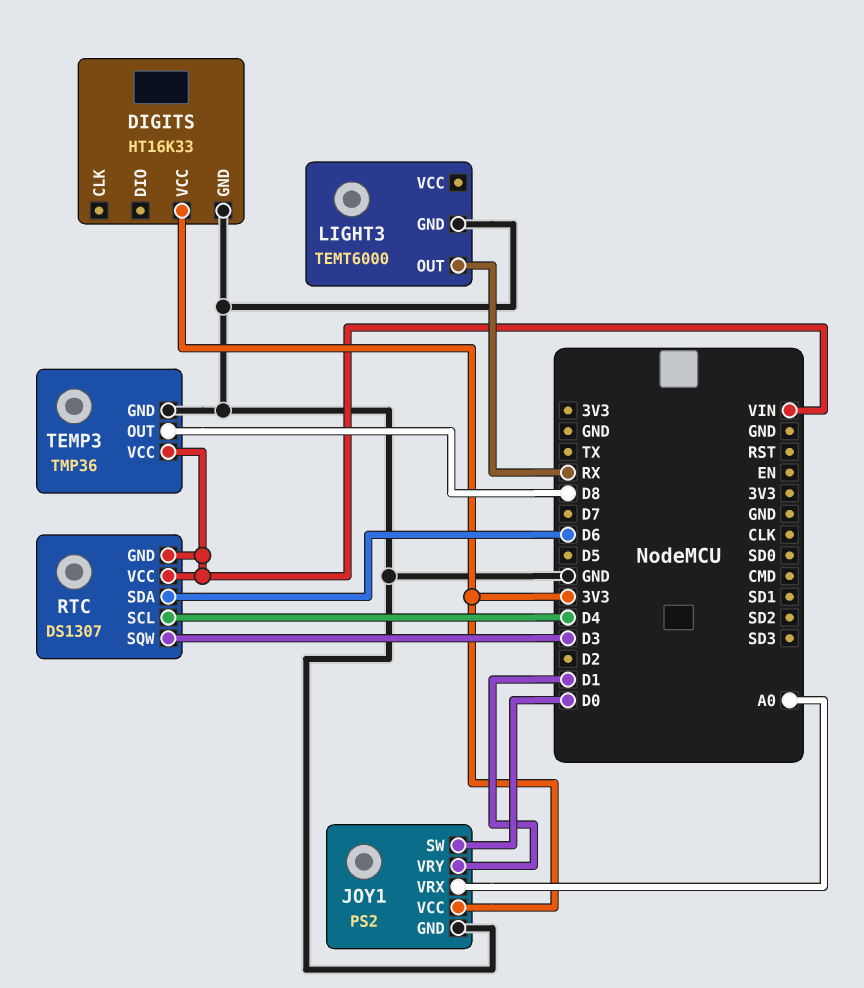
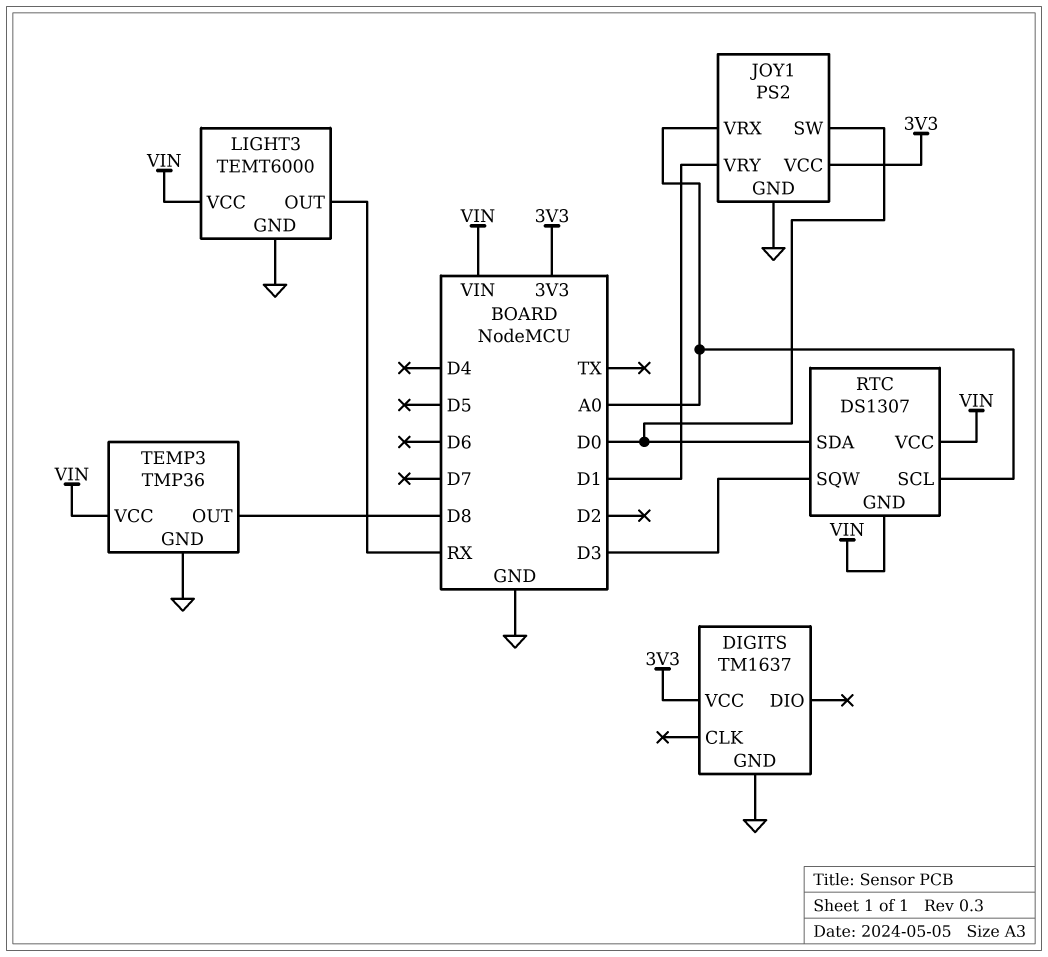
DIGITS: HT16K33 -> TM1637
LIGHT3 pin VCC: none -> VIN
RTC pin SCL: D4 -> A0
RTC pin SDA: D6 -> D0

